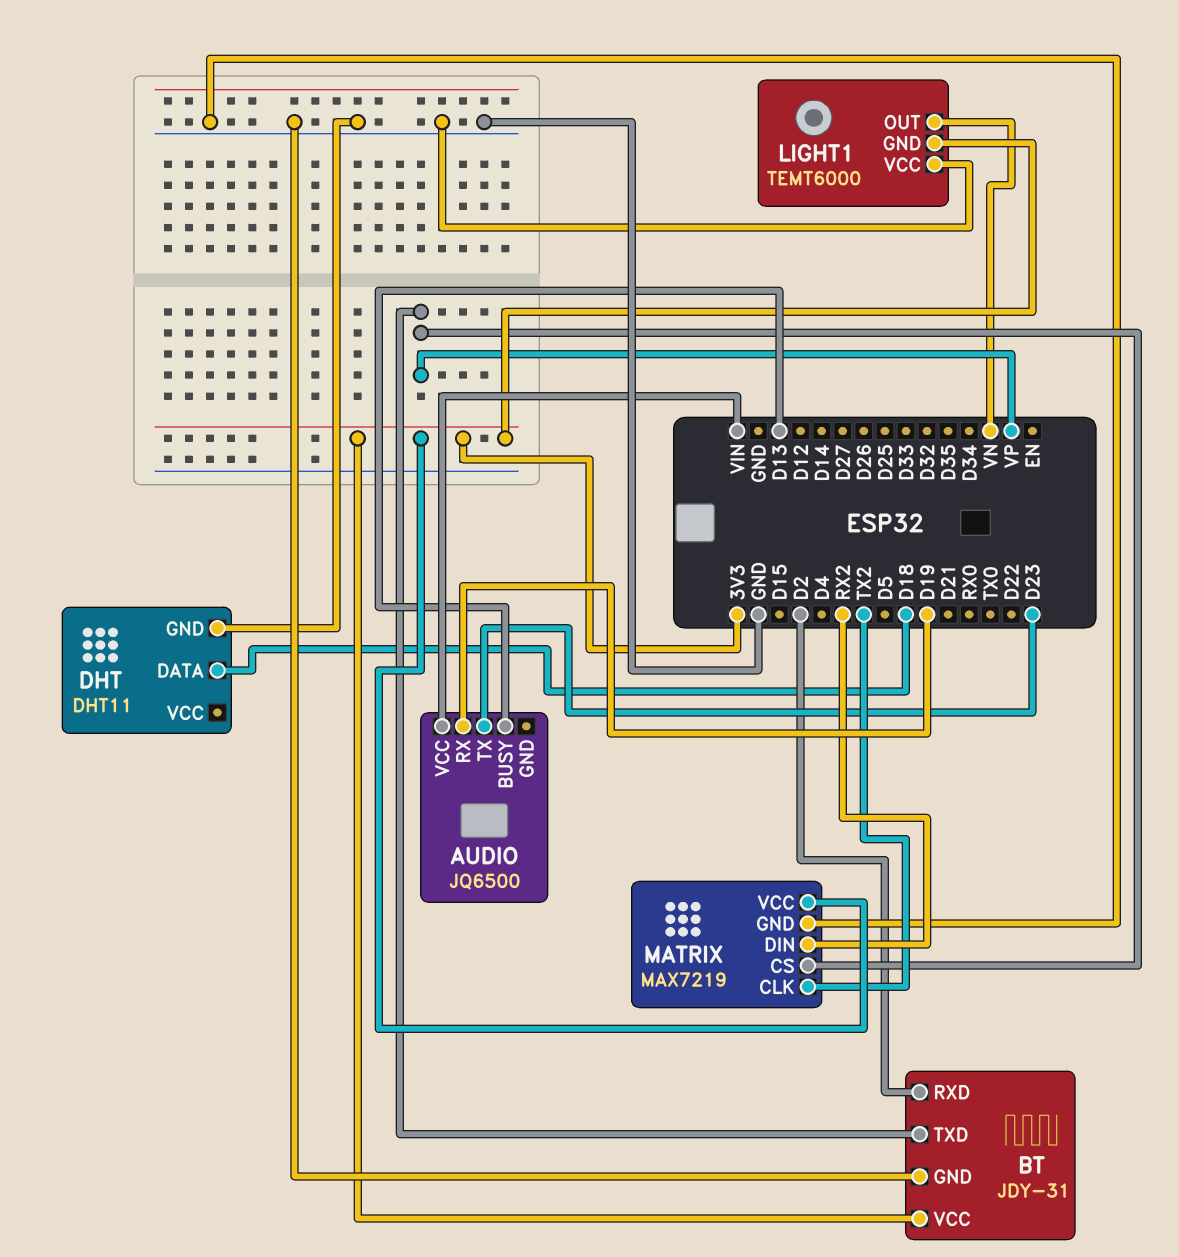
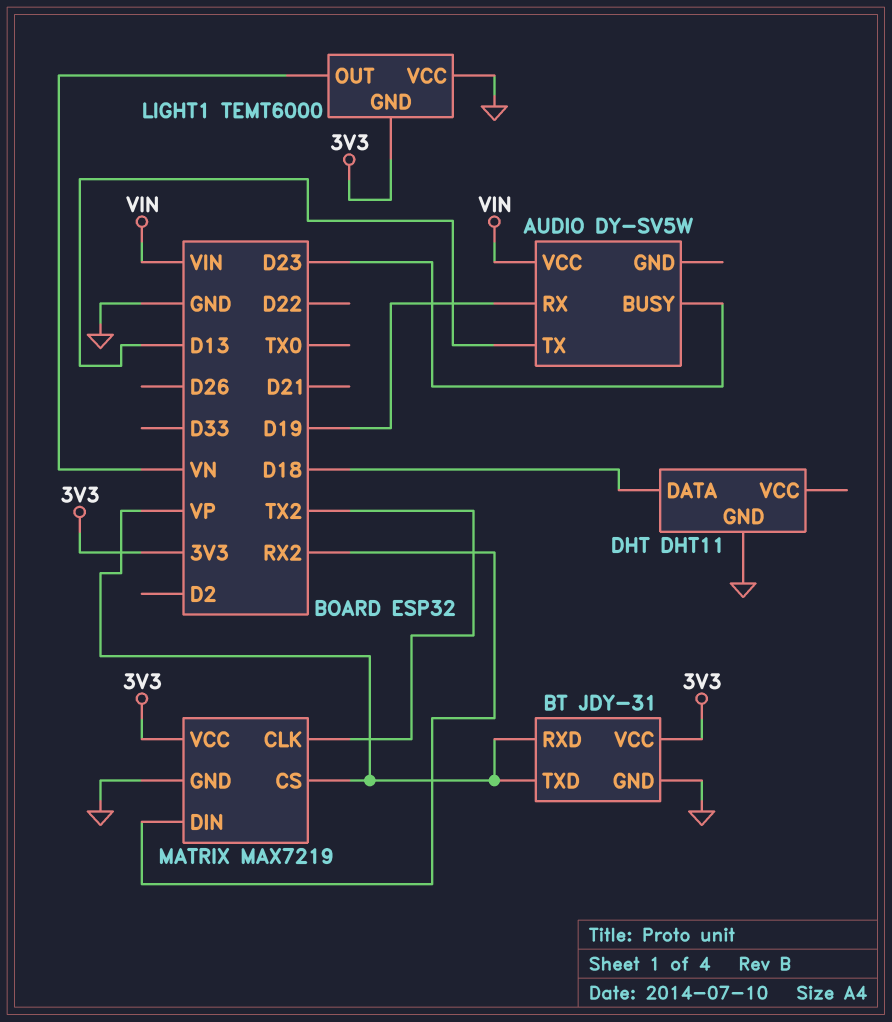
AUDIO: JQ6500 -> DY-SV5W
AUDIO pin BUSY: D13 -> D23
AUDIO pin TX: D23 -> D13
BT pin RXD: D2 -> VP

